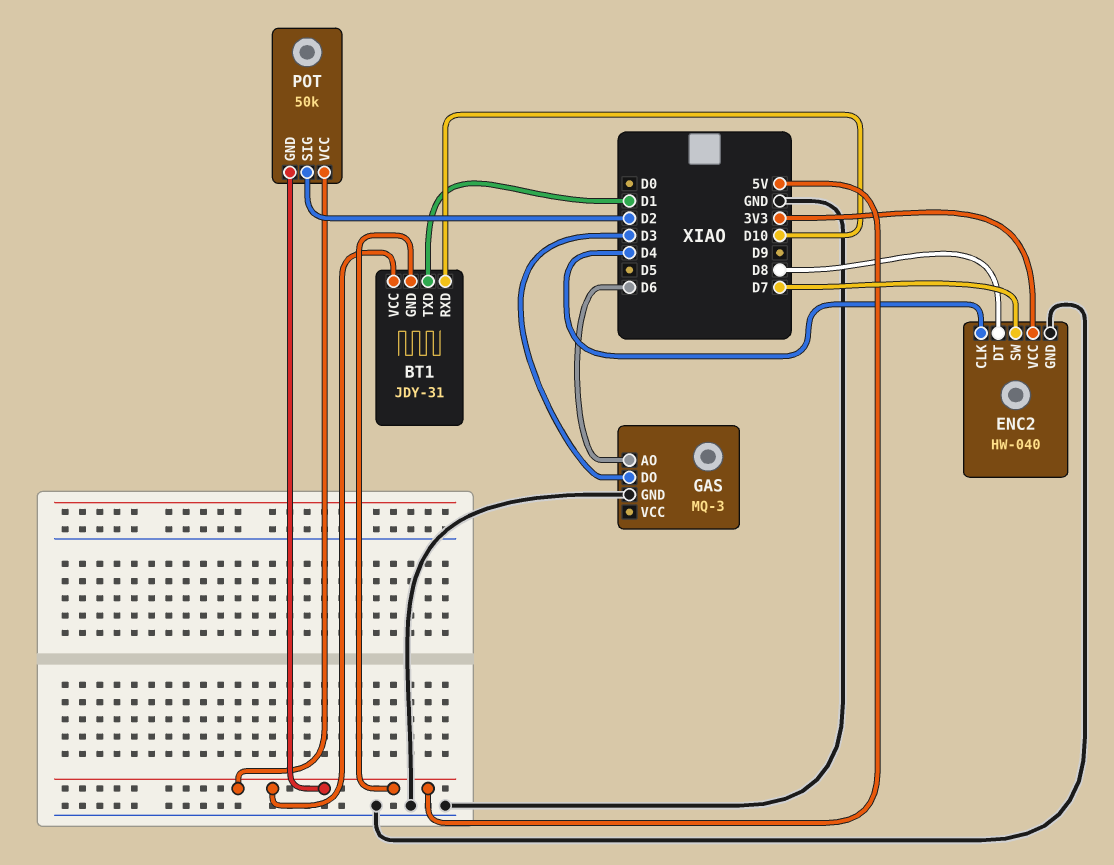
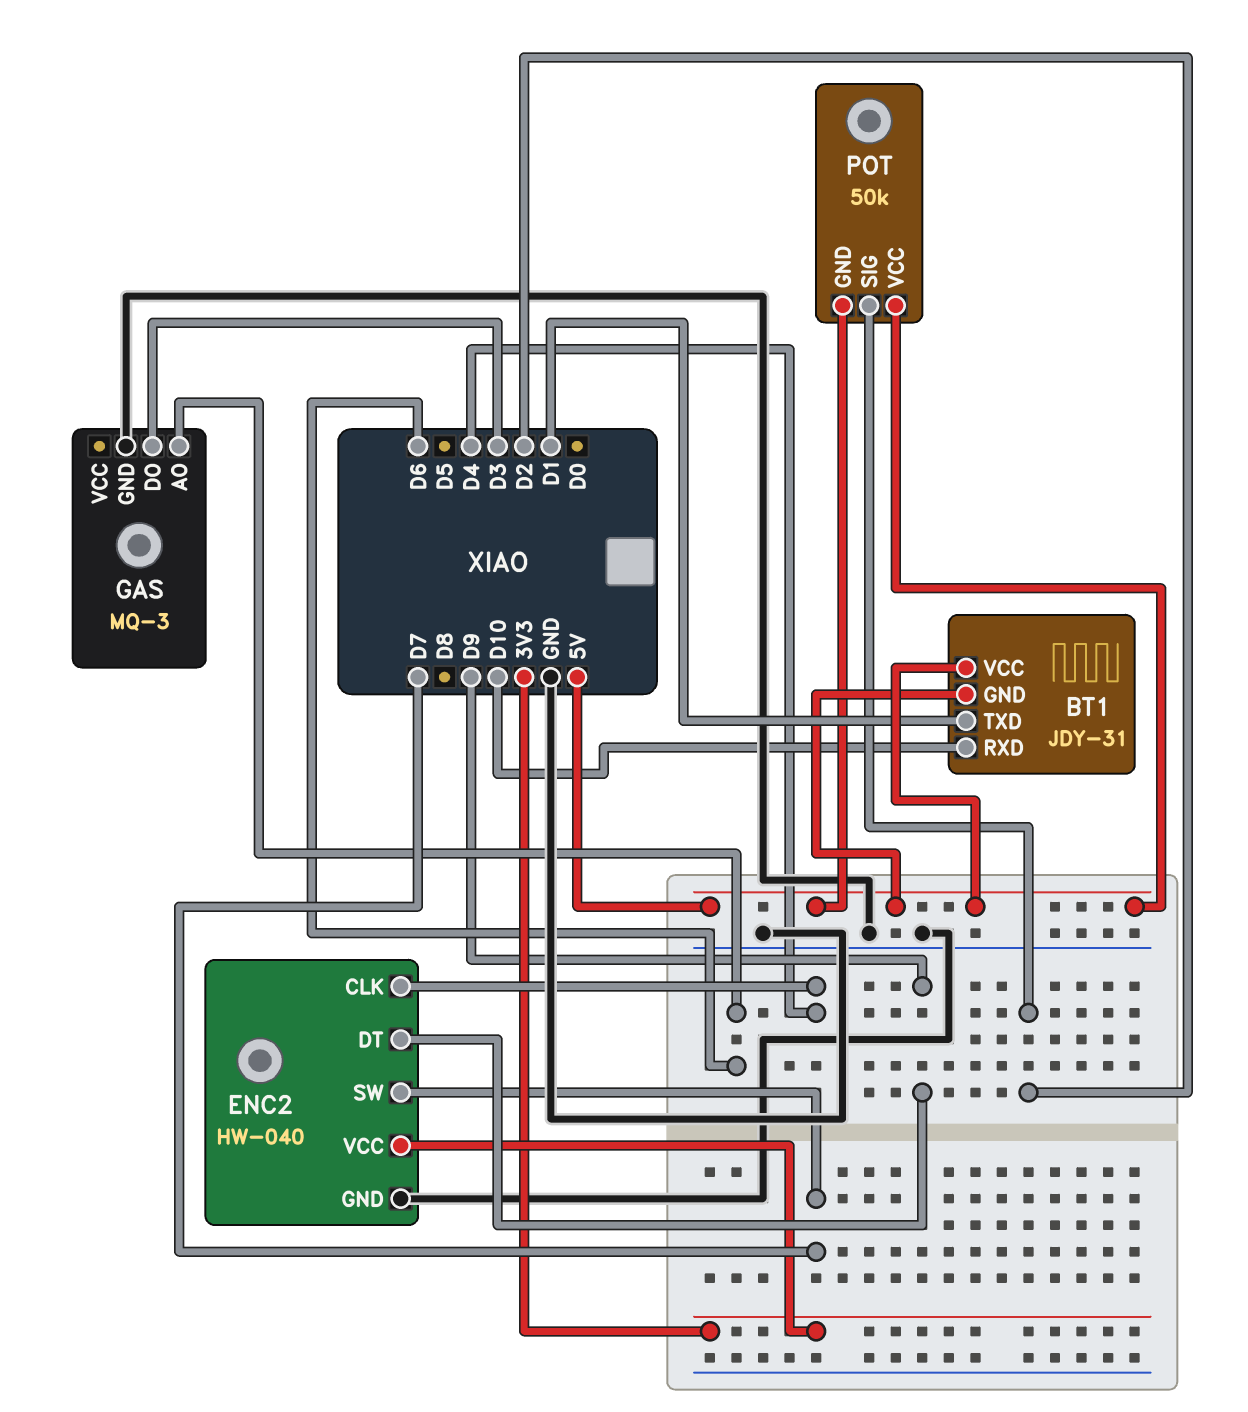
ENC2 pin DT: D8 -> D9

